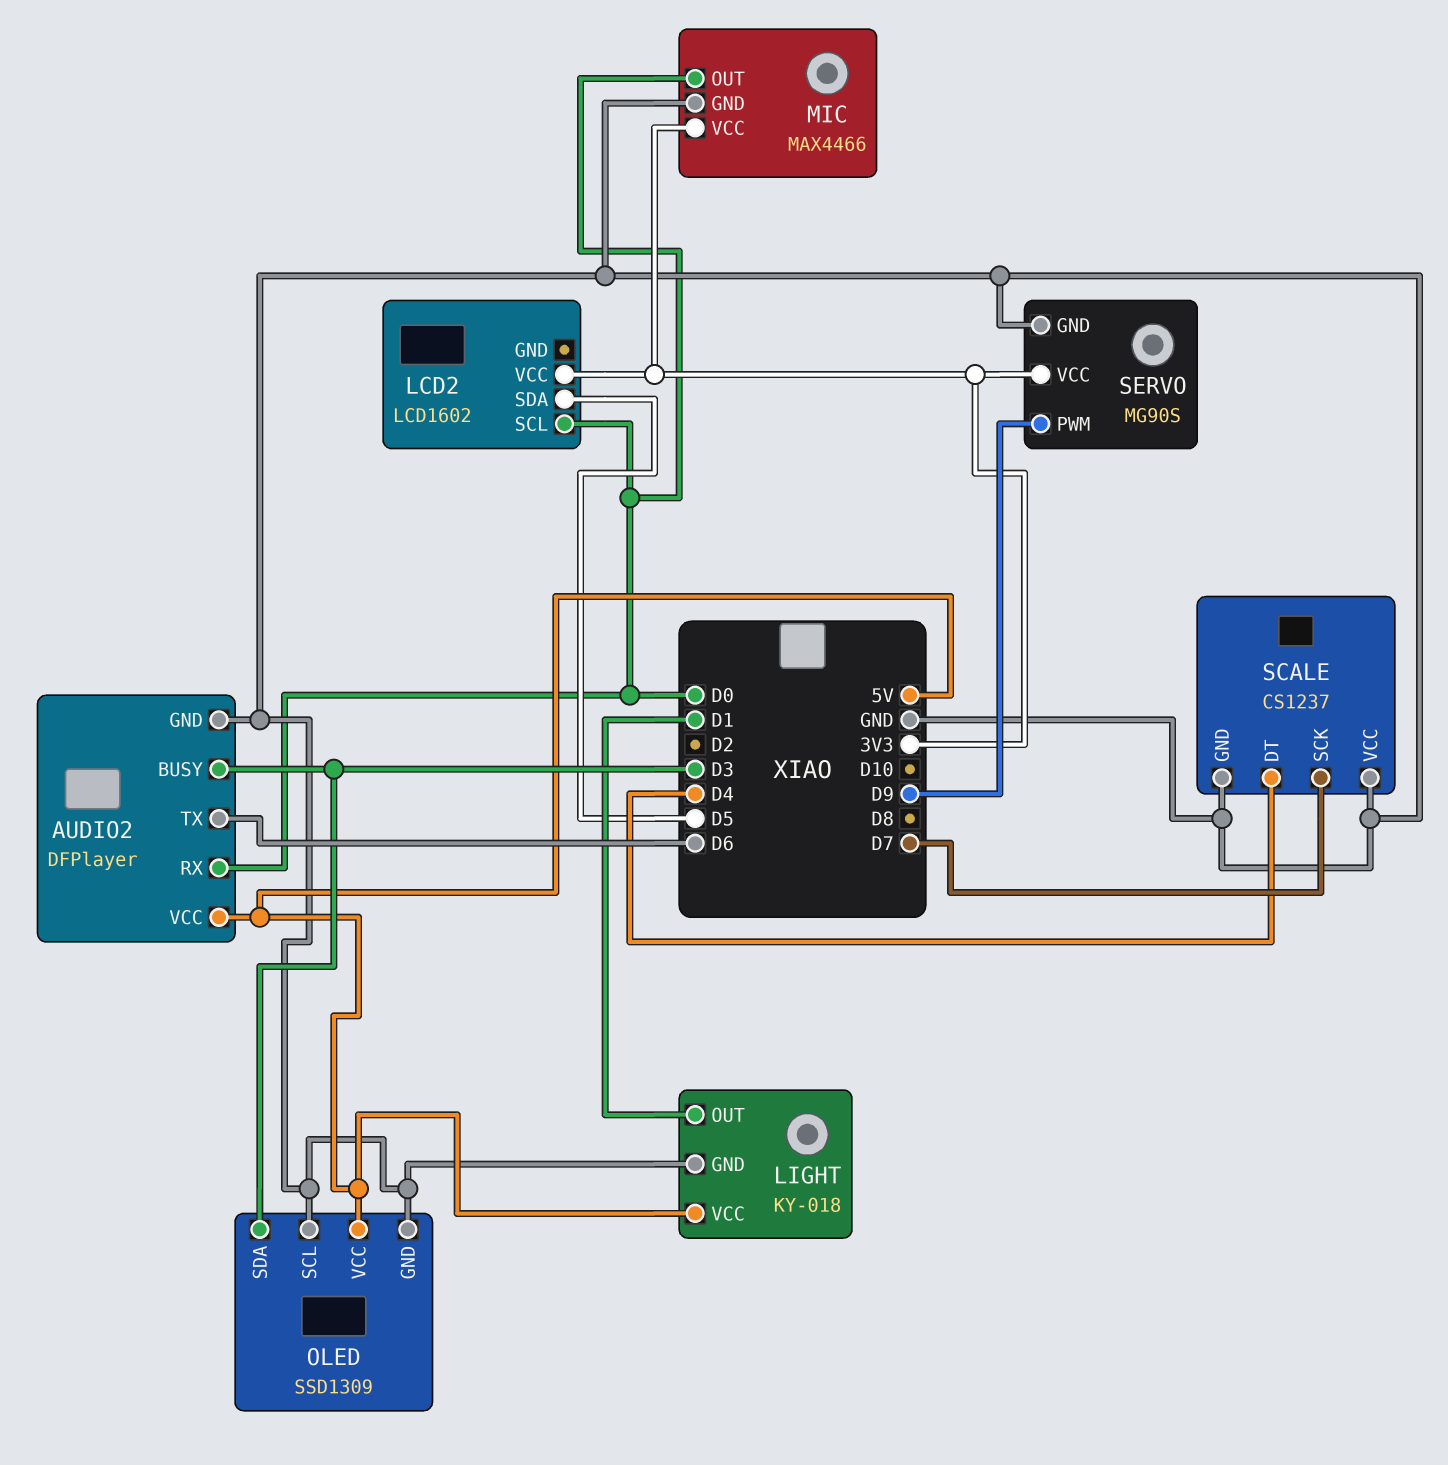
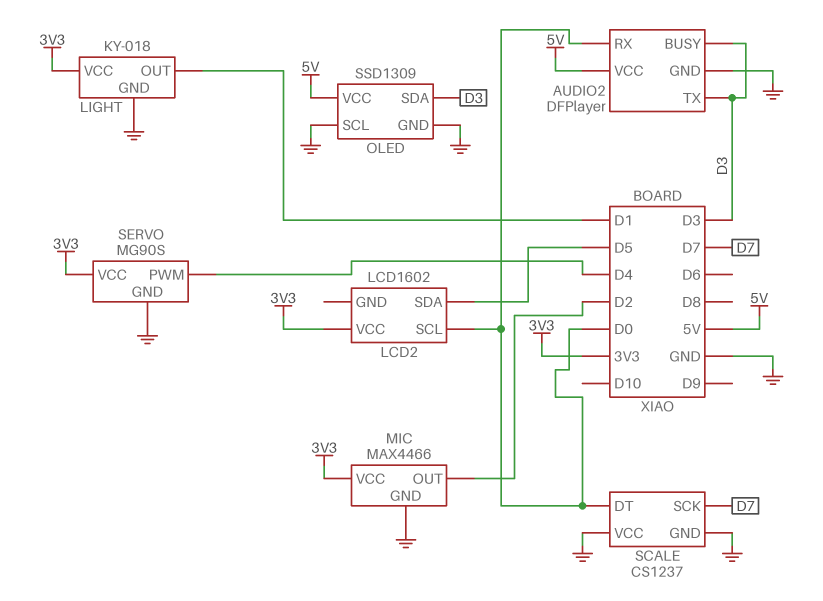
AUDIO2 pin TX: D6 -> D3
LIGHT pin VCC: 5V -> 3V3
MIC pin OUT: D0 -> D2
SCALE pin DT: D4 -> D0
SERVO pin PWM: D9 -> D4

